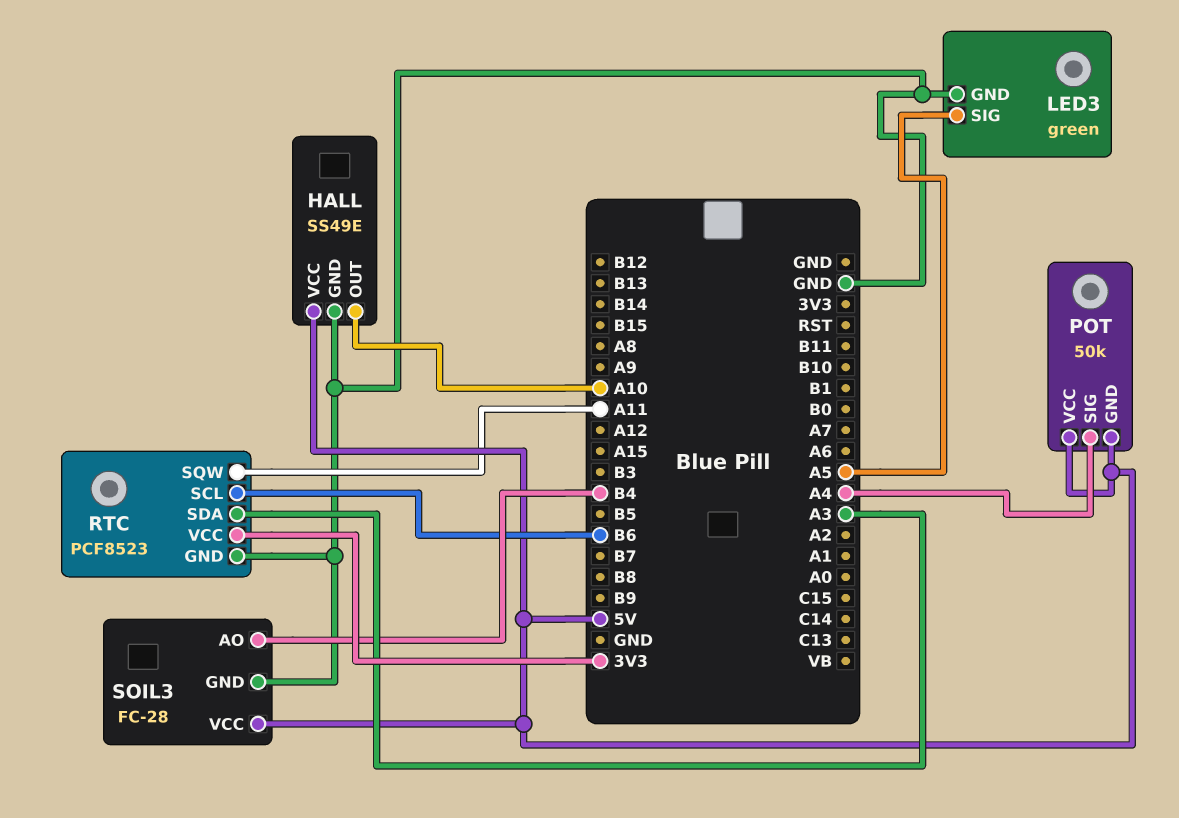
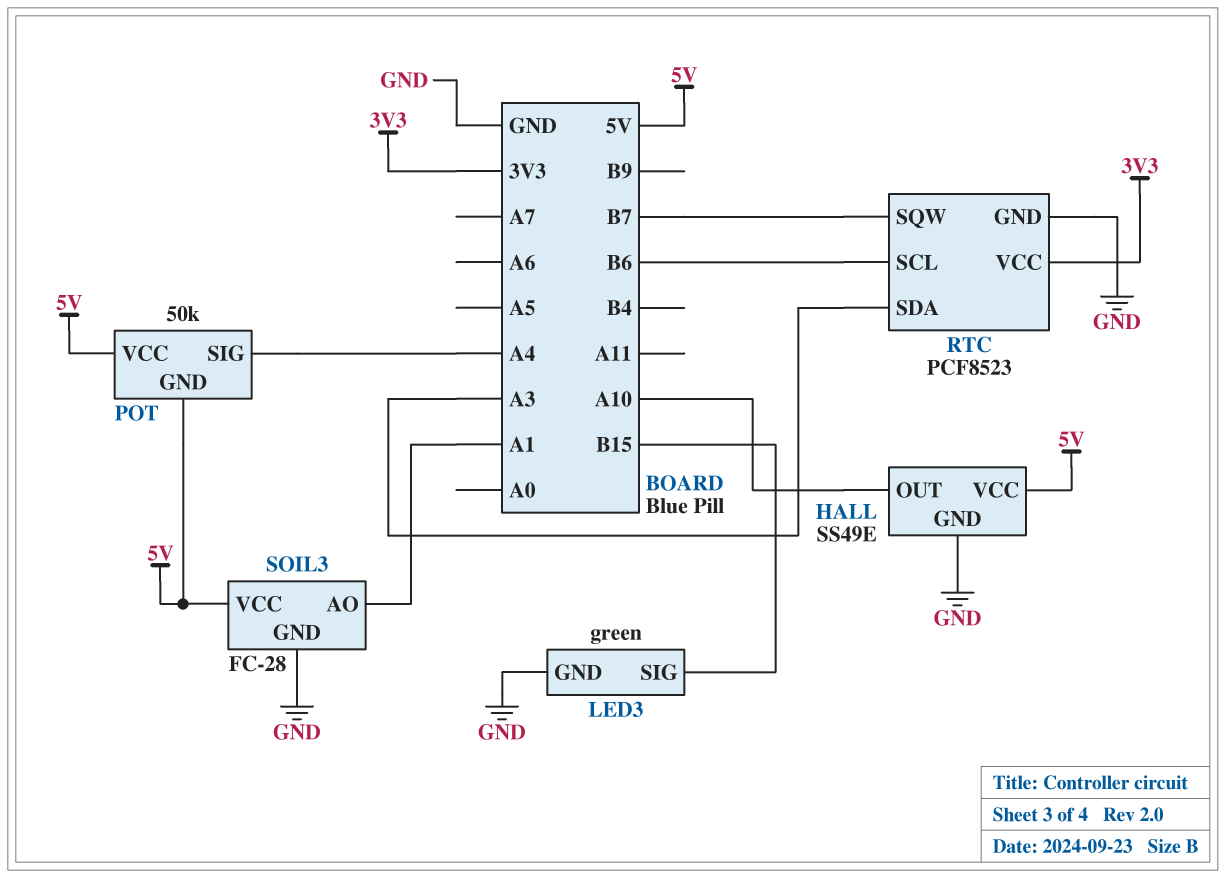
LED3 pin SIG: A5 -> B15
RTC pin SQW: A11 -> B7
SOIL3 pin AO: B4 -> A1

